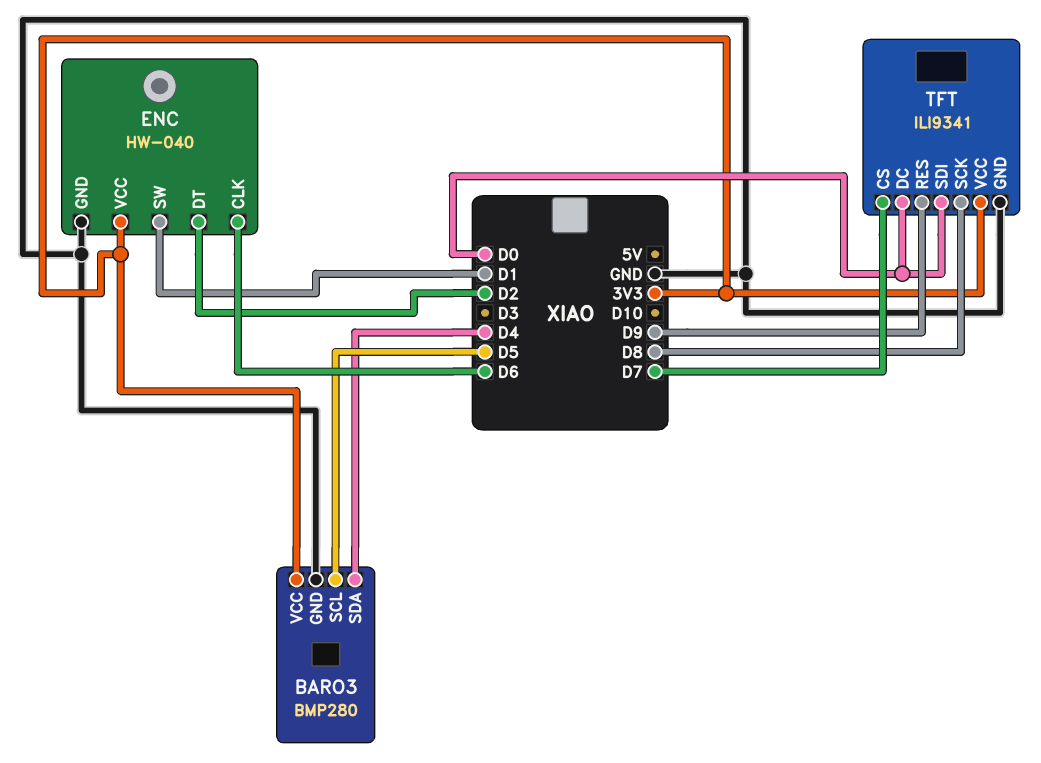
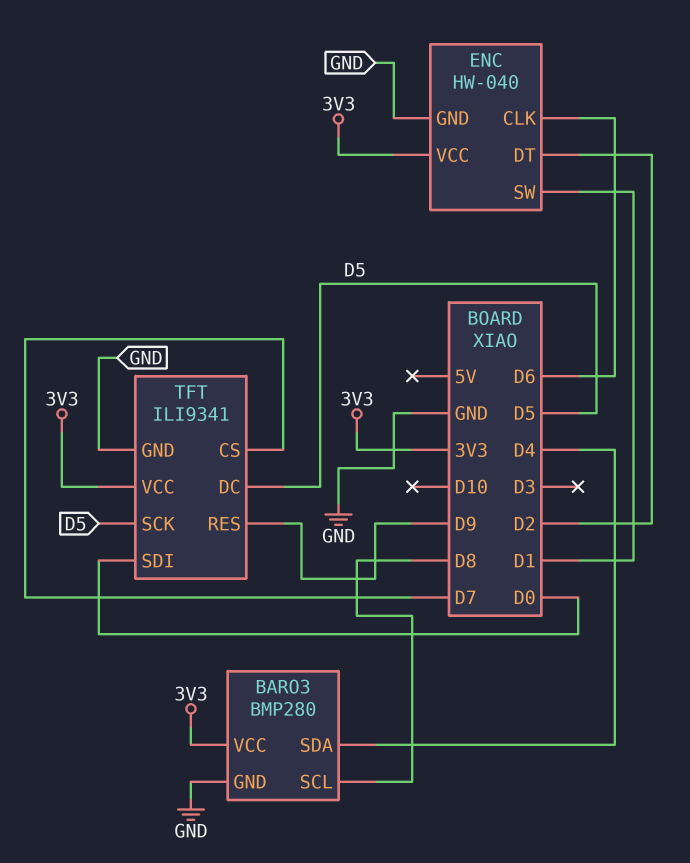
BARO3 pin SCL: D5 -> D8
TFT pin DC: D0 -> D5
TFT pin SCK: D8 -> D5

